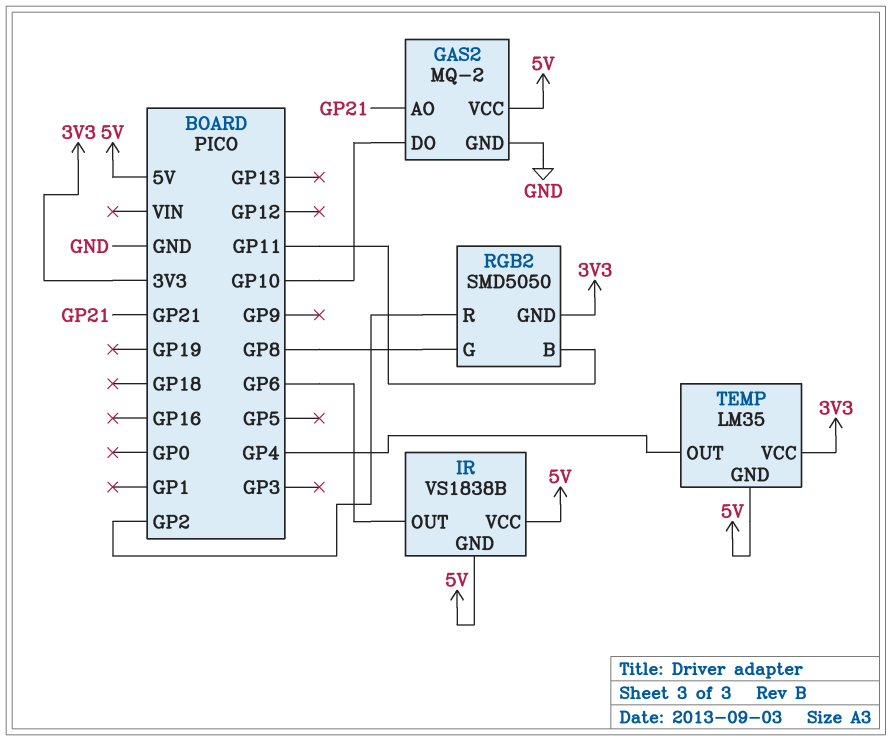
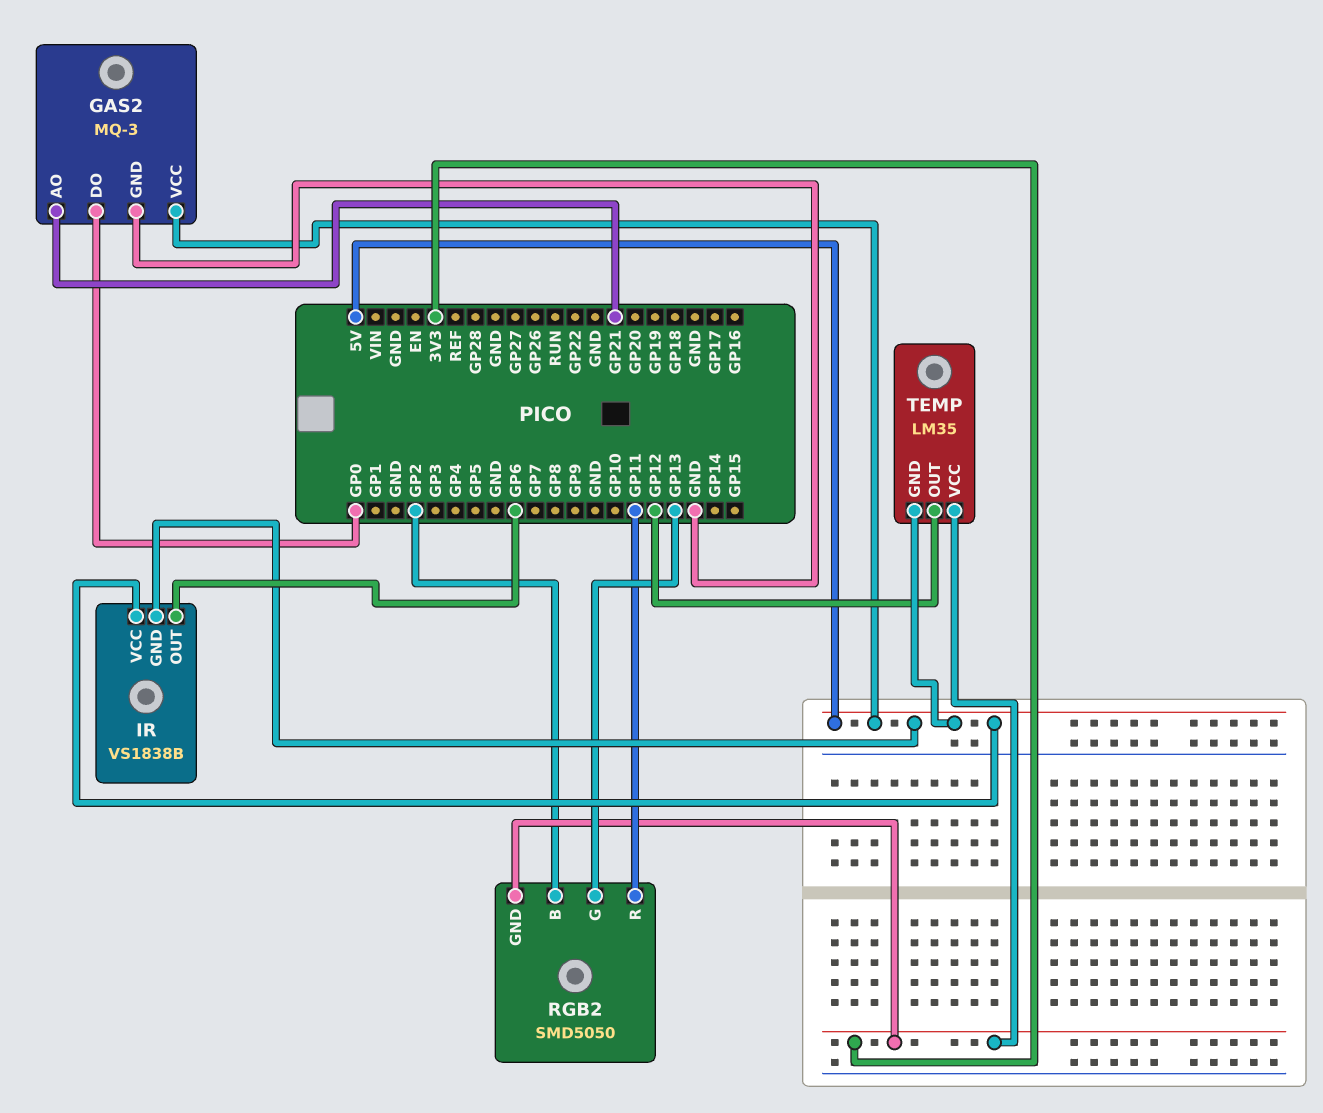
GAS2: MQ-2 -> MQ-3
GAS2 pin DO: GP10 -> GP0
RGB2 pin B: GP11 -> GP2
RGB2 pin G: GP8 -> GP13
RGB2 pin R: GP2 -> GP11
TEMP pin OUT: GP4 -> GP12

